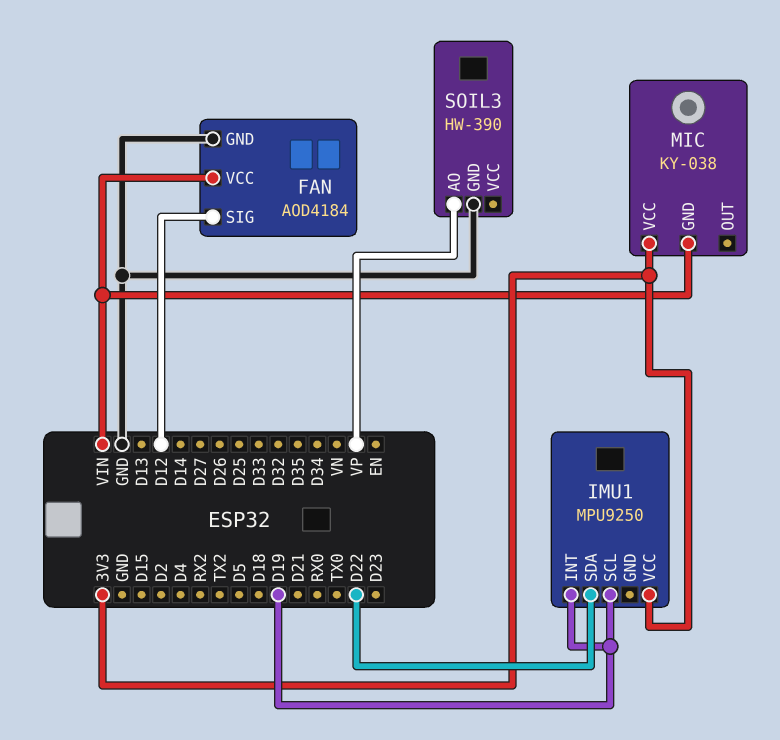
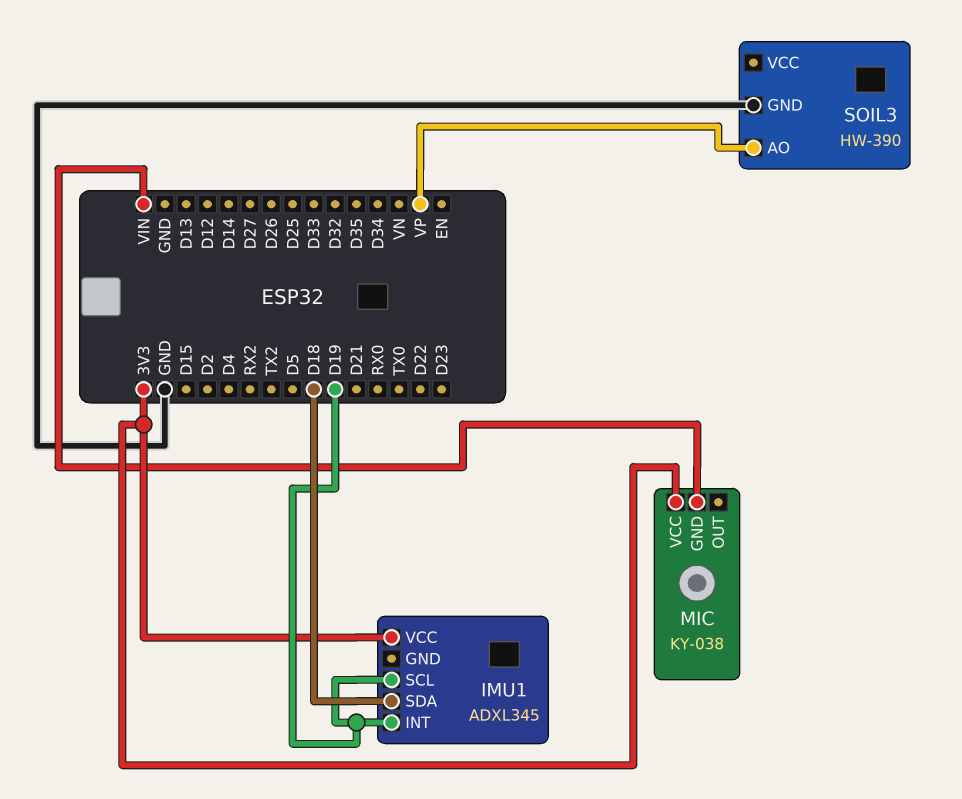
FAN: AOD4184 -> none
FAN pin GND: GND -> none
FAN pin SIG: D12 -> none
FAN pin VCC: VIN -> none
IMU1: MPU9250 -> ADXL345
IMU1 pin SDA: D22 -> D18

